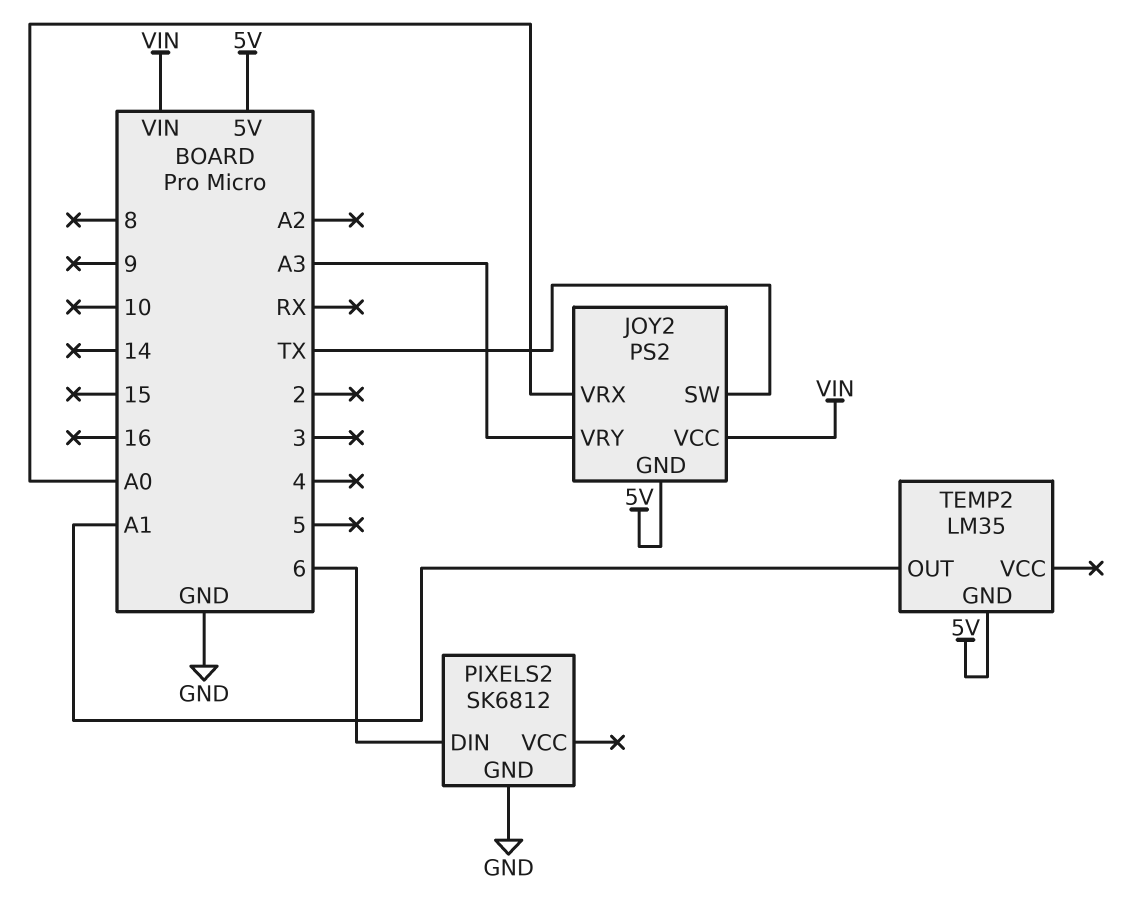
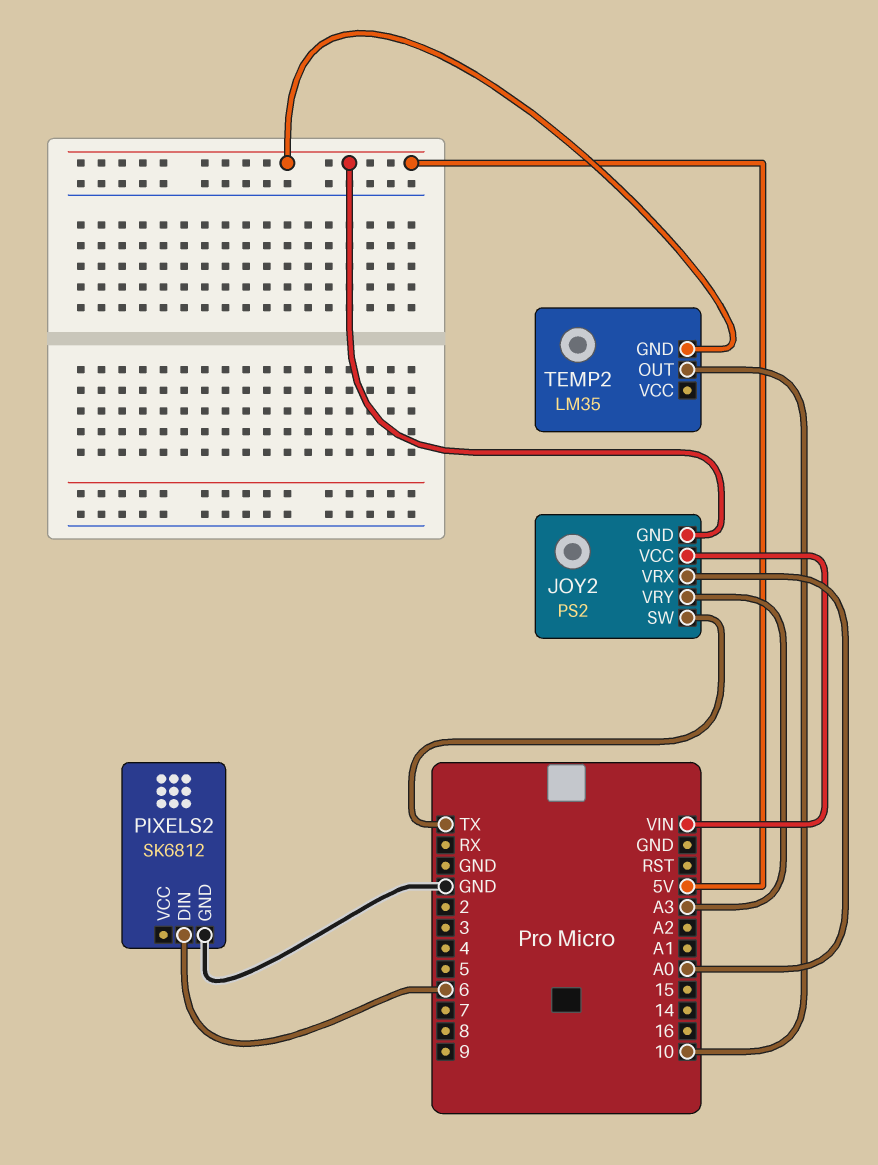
TEMP2 pin OUT: A1 -> 10

